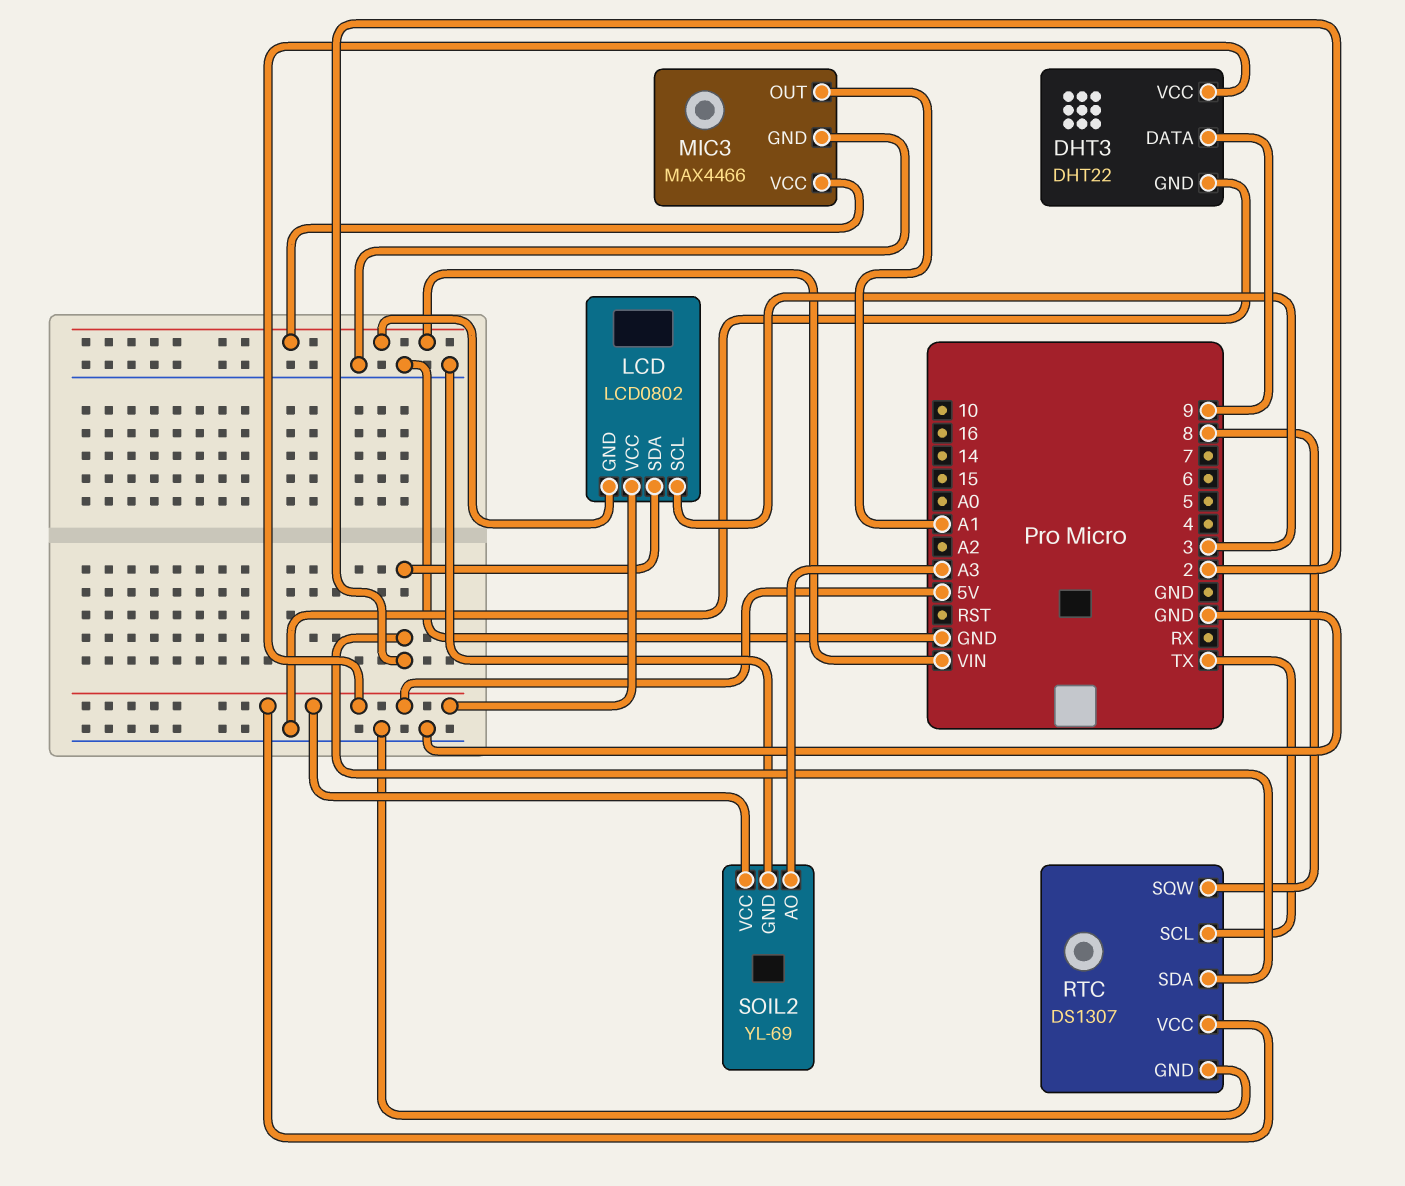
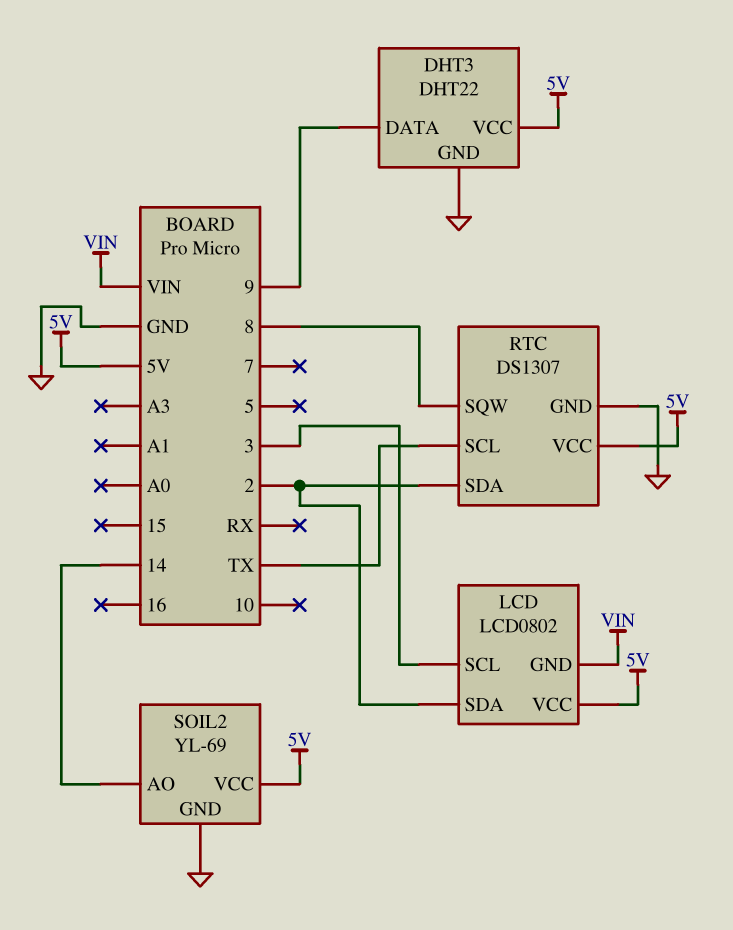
MIC3: MAX4466 -> none
MIC3 pin GND: GND -> none
MIC3 pin OUT: A1 -> none
MIC3 pin VCC: VIN -> none
SOIL2 pin AO: A3 -> 14

